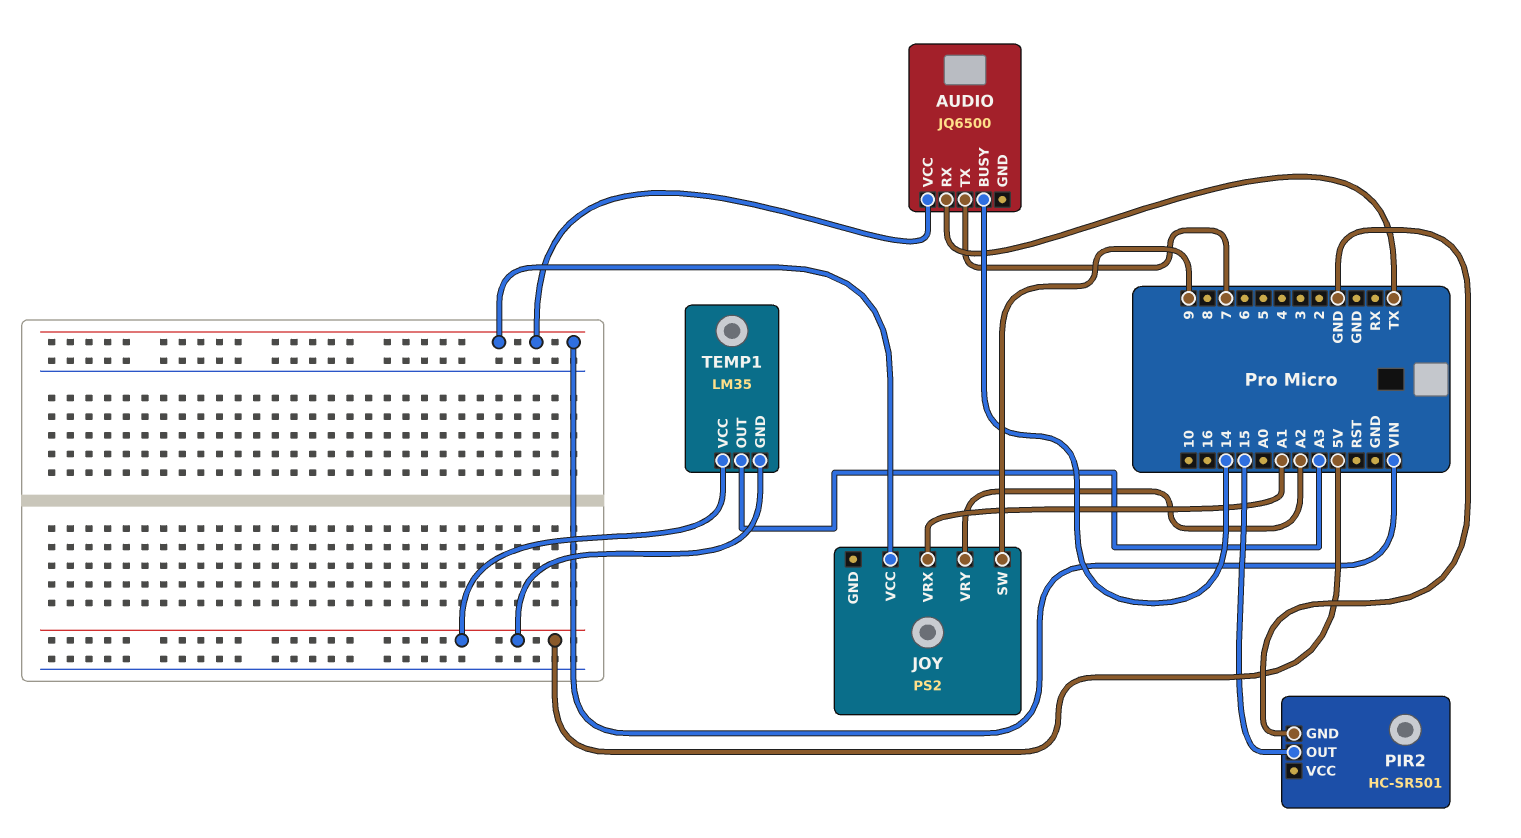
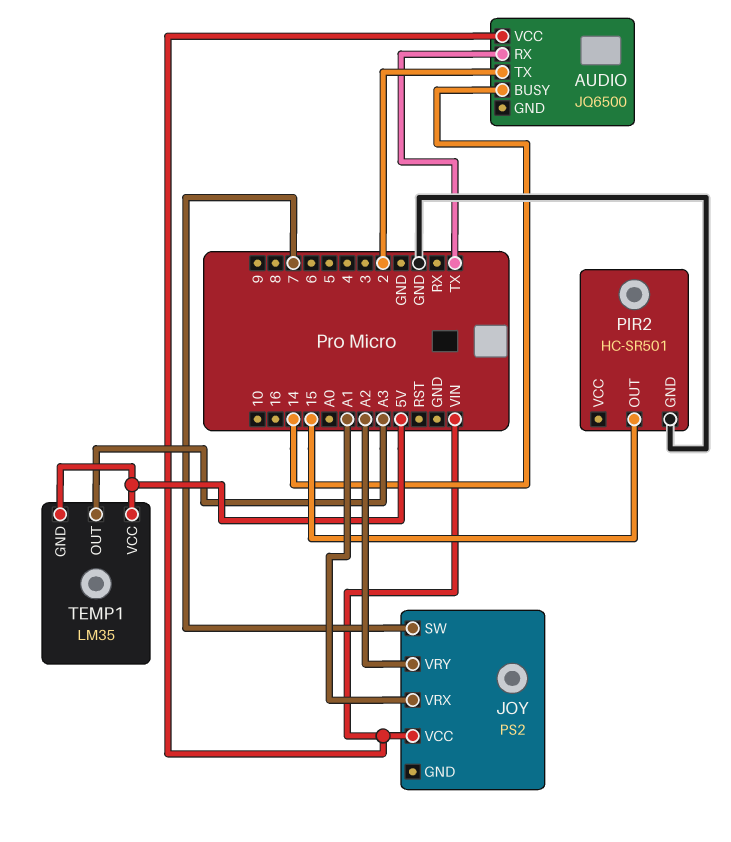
AUDIO pin TX: 7 -> 2
JOY pin SW: 9 -> 7

